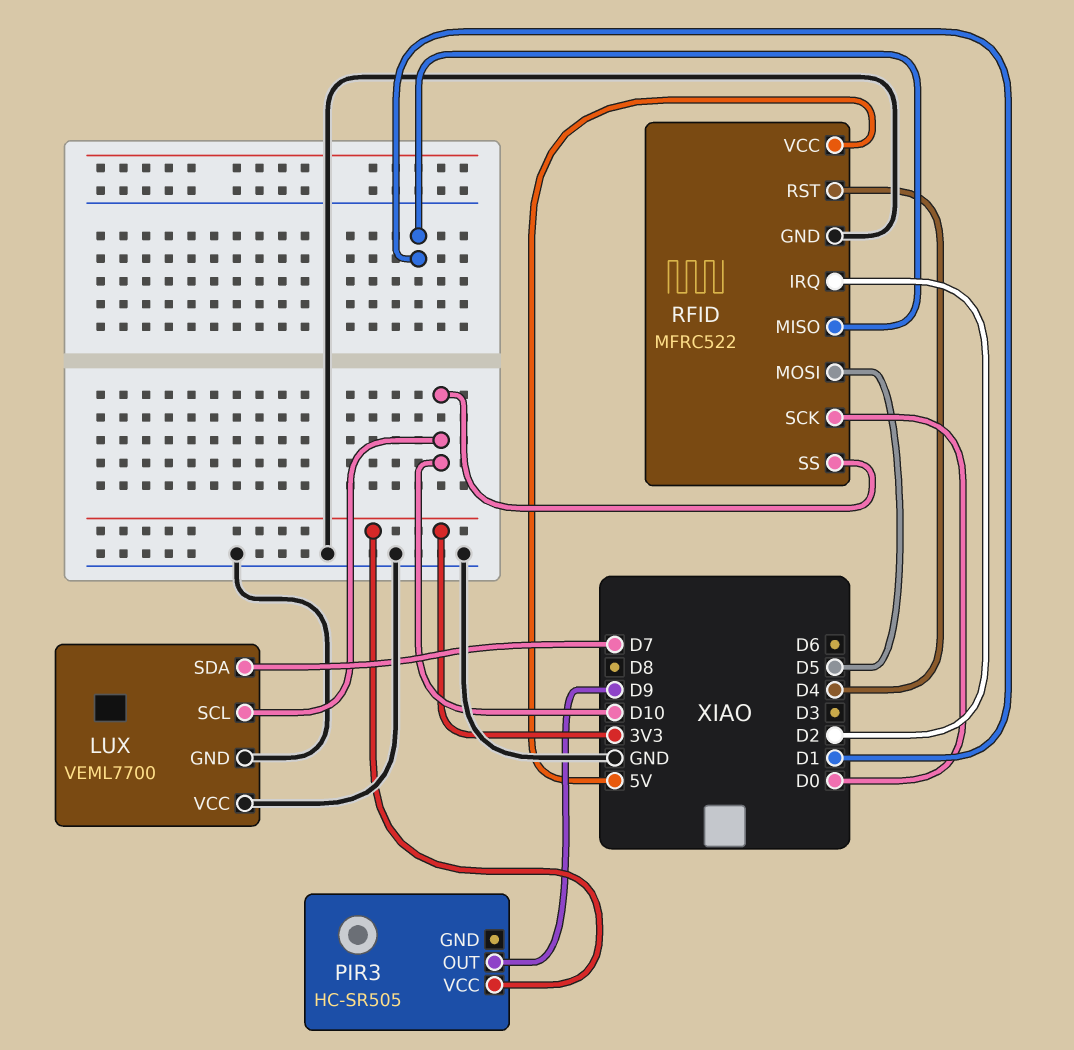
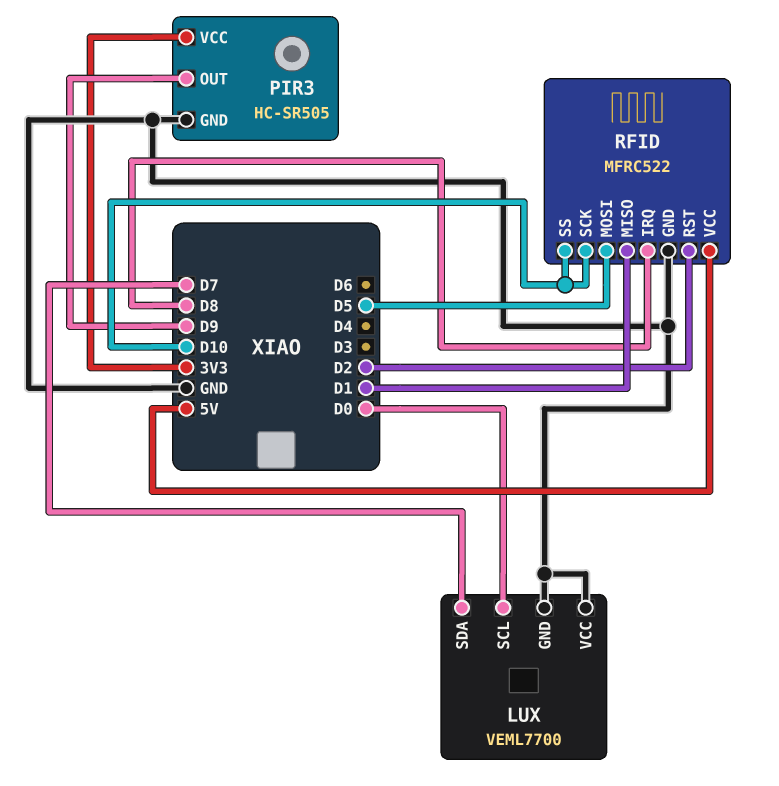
LUX pin SCL: D10 -> D0
PIR3 pin GND: none -> GND
RFID pin IRQ: D2 -> D8
RFID pin RST: D4 -> D2
RFID pin SCK: D0 -> D10

